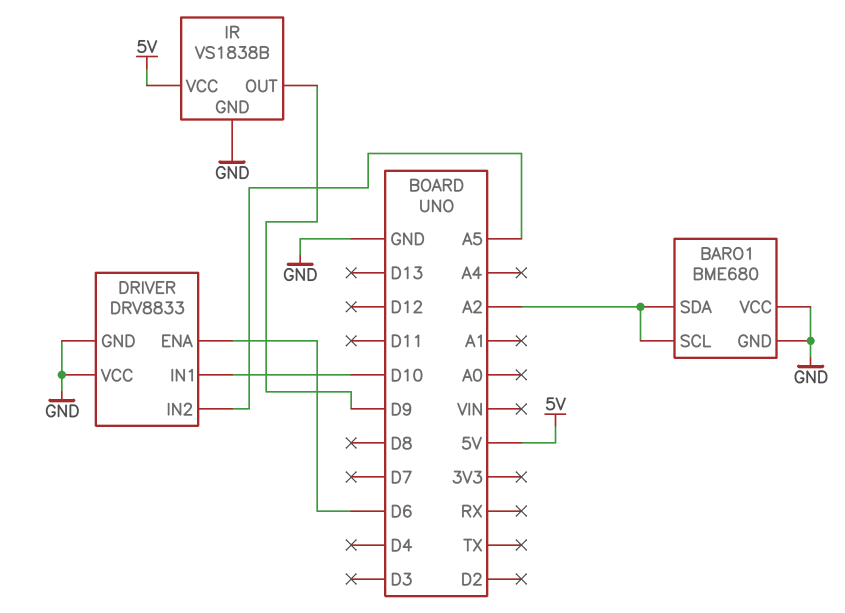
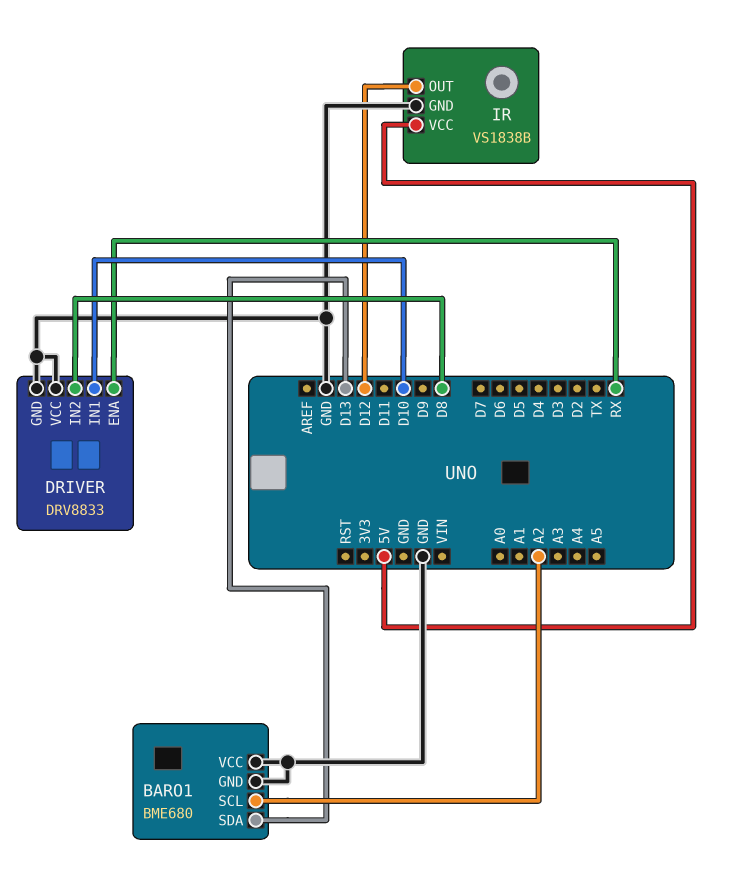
BARO1 pin SDA: A2 -> D13
DRIVER pin ENA: D6 -> RX
DRIVER pin IN2: A5 -> D8
IR pin OUT: D9 -> D12

